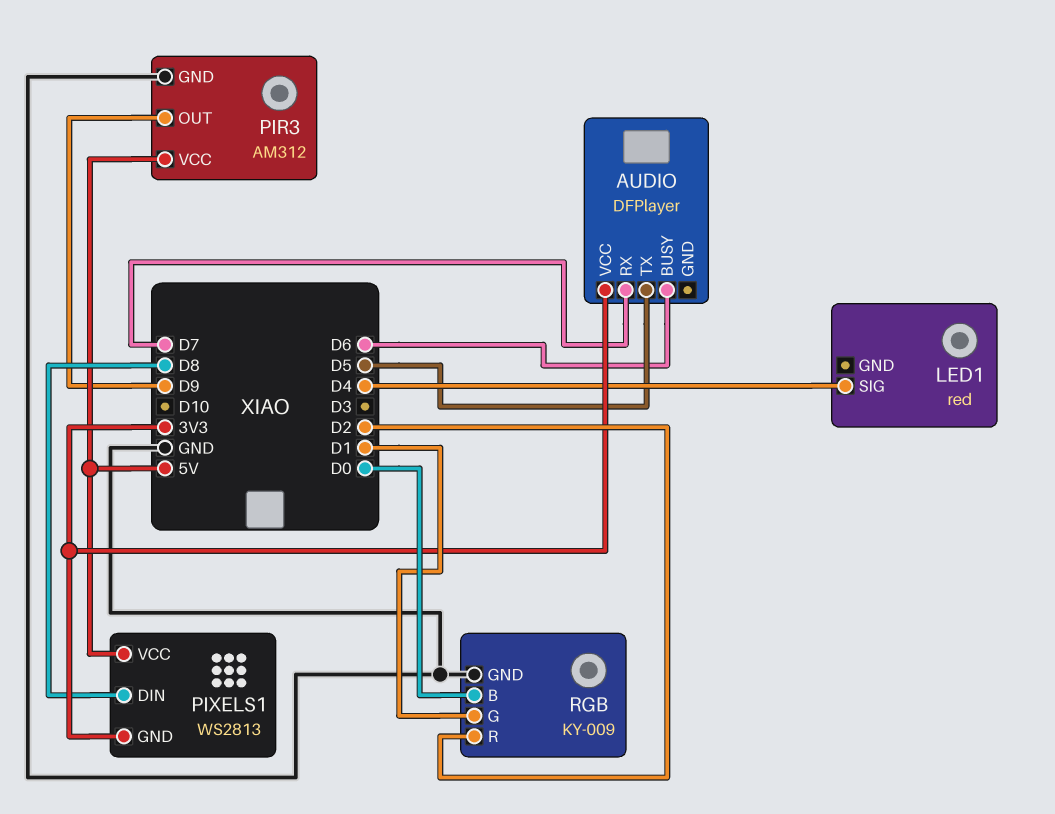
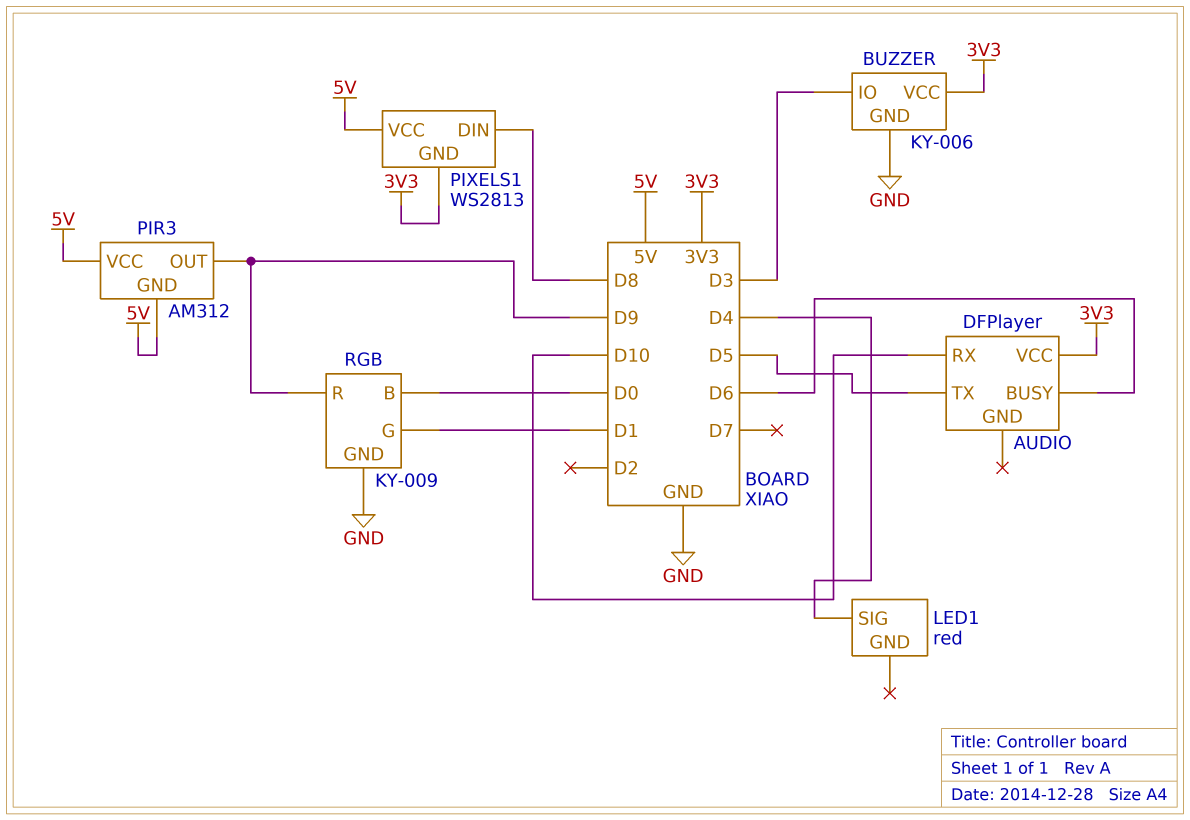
AUDIO pin RX: D7 -> D10
BUZZER: none -> KY-006
BUZZER pin GND: none -> GND
BUZZER pin IO: none -> D3
BUZZER pin VCC: none -> 3V3
PIR3 pin GND: GND -> 5V
RGB pin R: D2 -> D9

